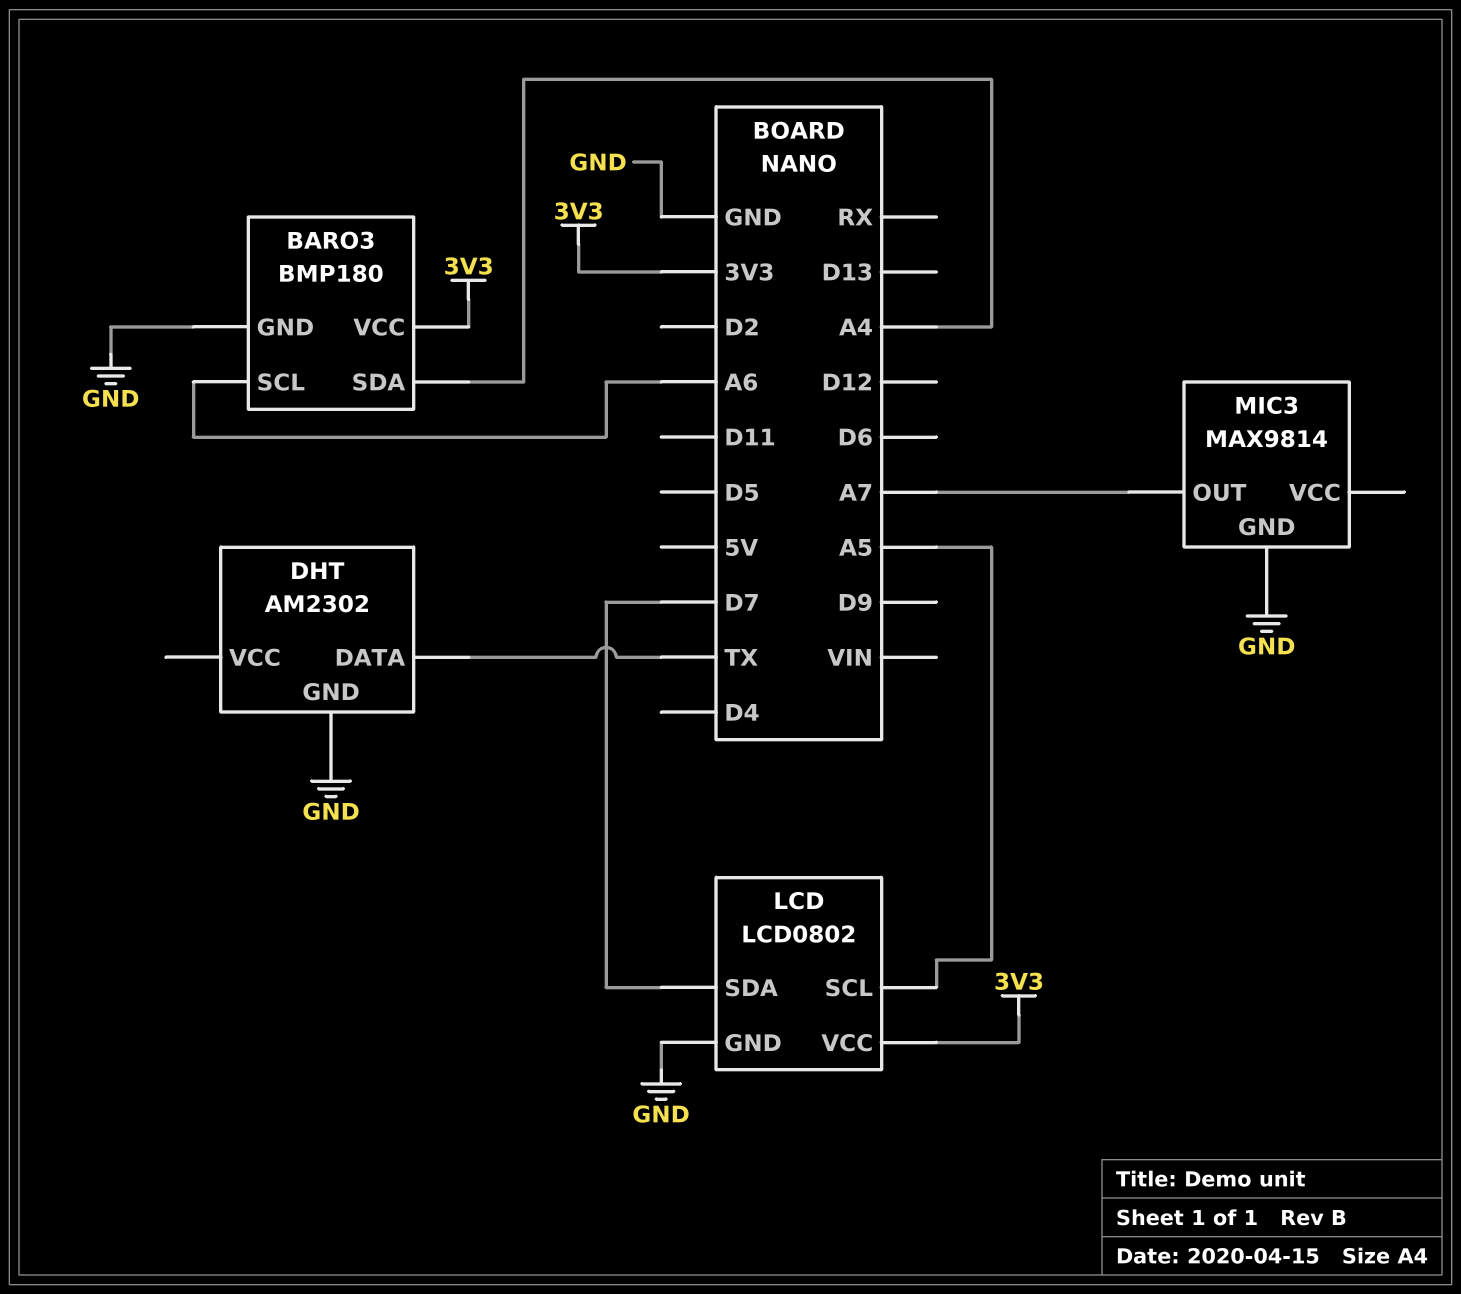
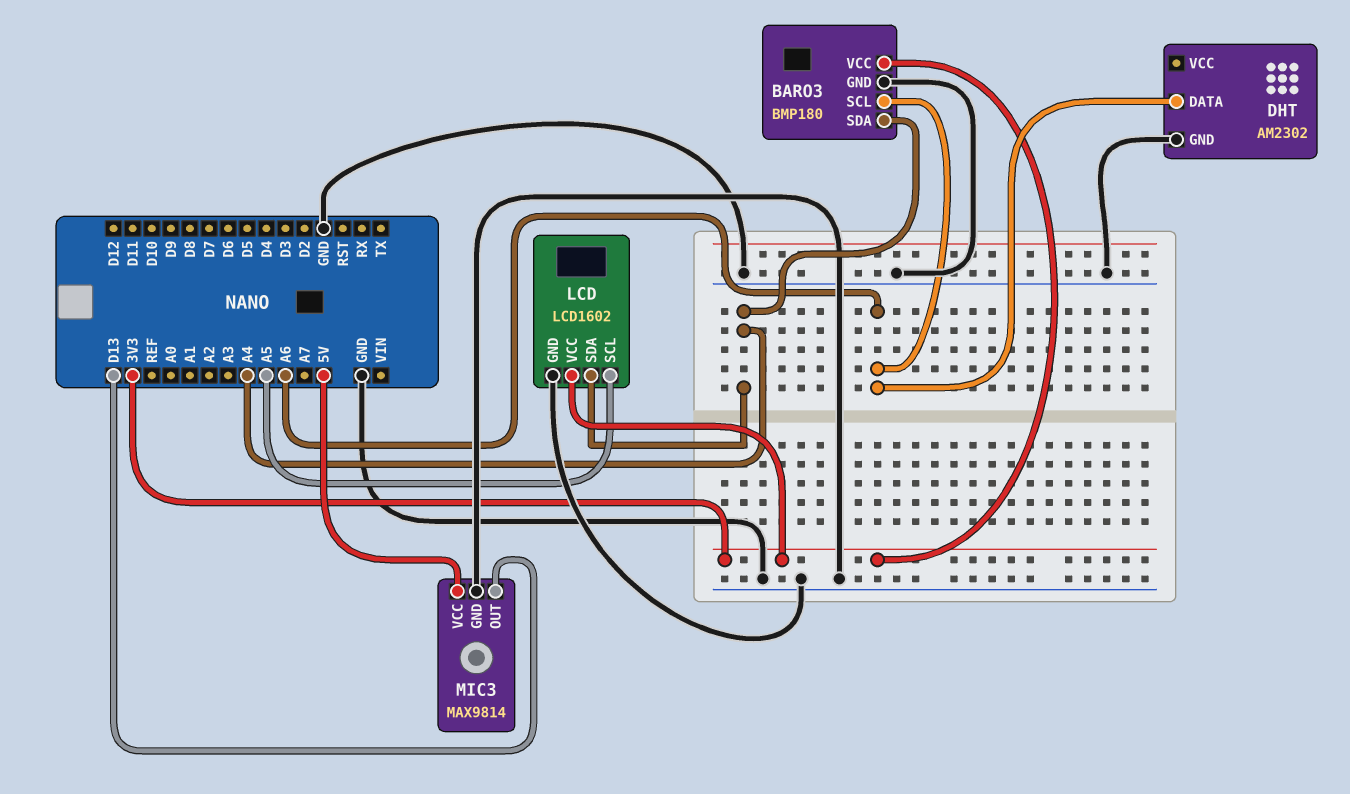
DHT pin DATA: TX -> A6
LCD: LCD0802 -> LCD1602
LCD pin SDA: D7 -> A4
MIC3 pin OUT: A7 -> D13
MIC3 pin VCC: none -> 5V

